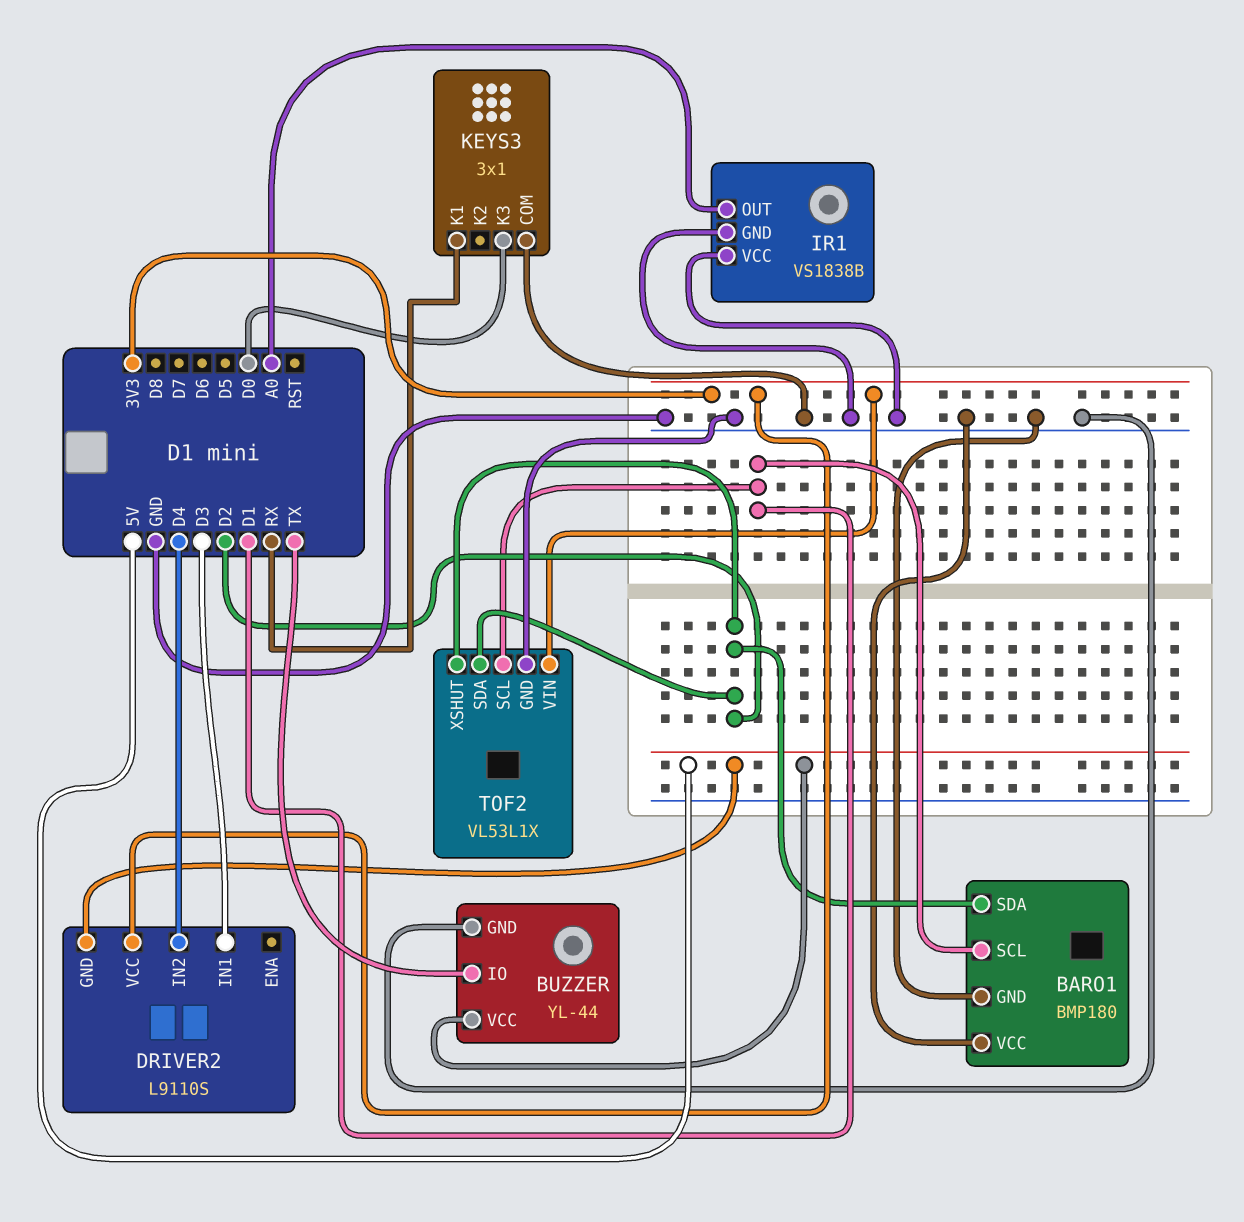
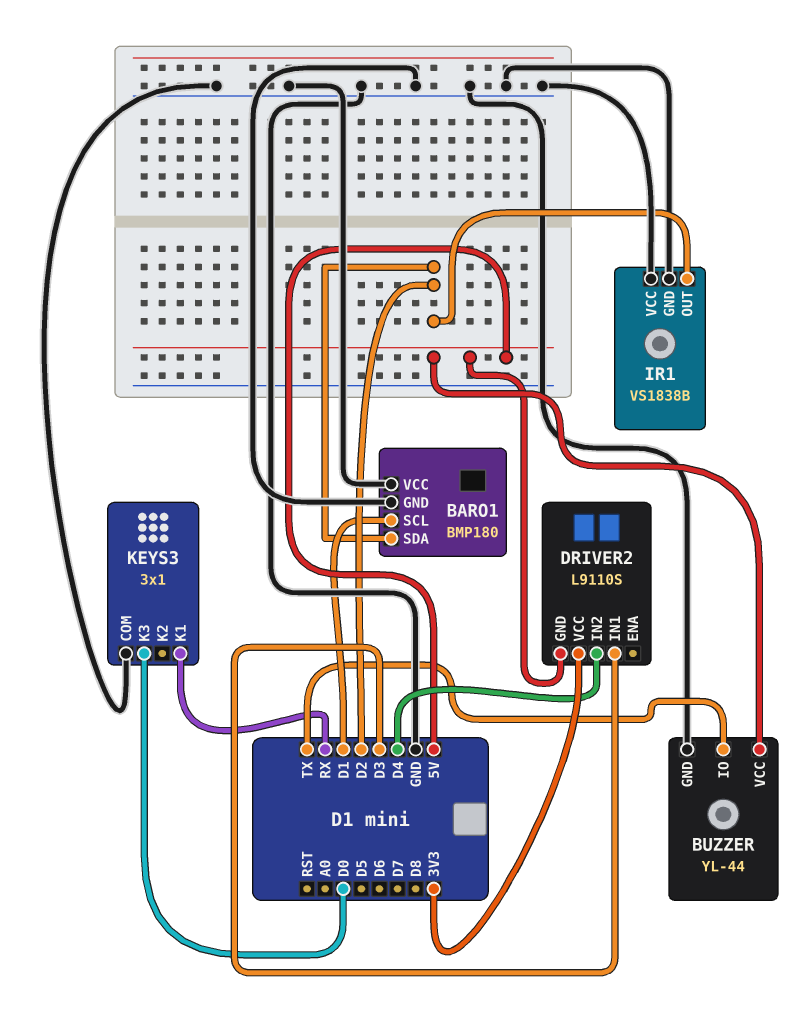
IR1 pin OUT: A0 -> D2
TOF2: VL53L1X -> none
TOF2 pin GND: GND -> none
TOF2 pin SCL: D1 -> none
TOF2 pin SDA: D2 -> none
TOF2 pin VIN: 3V3 -> none
TOF2 pin XSHUT: D2 -> none

